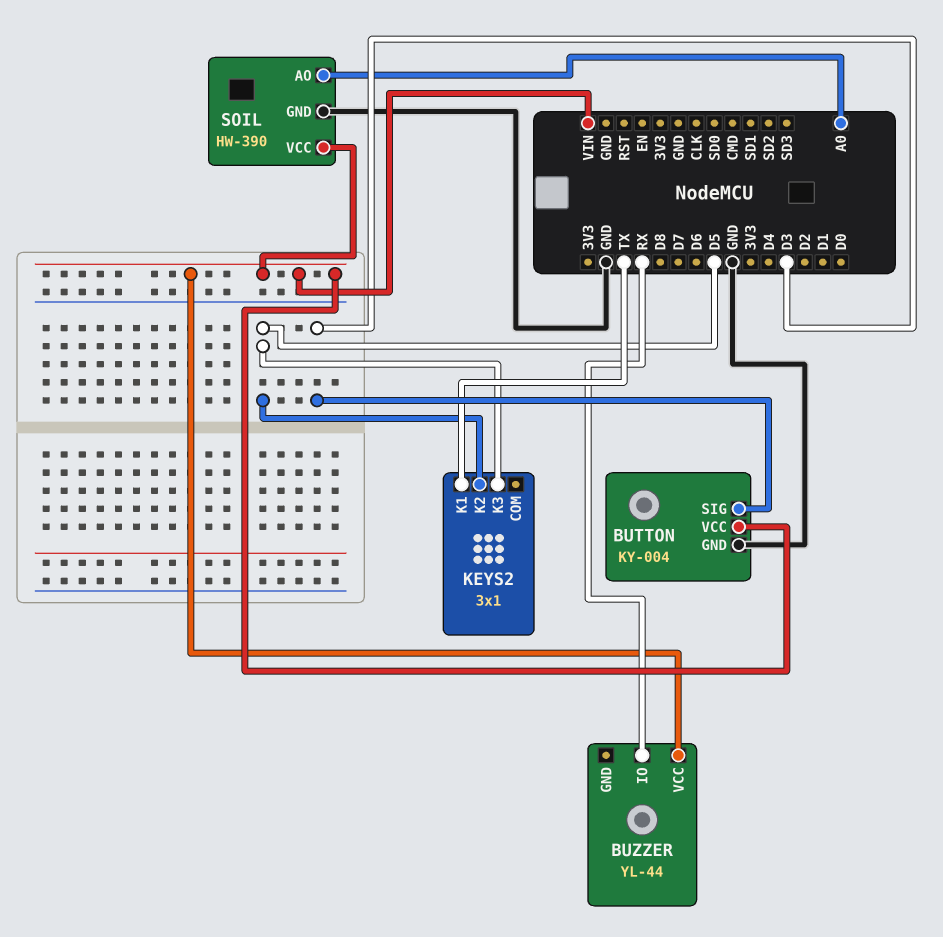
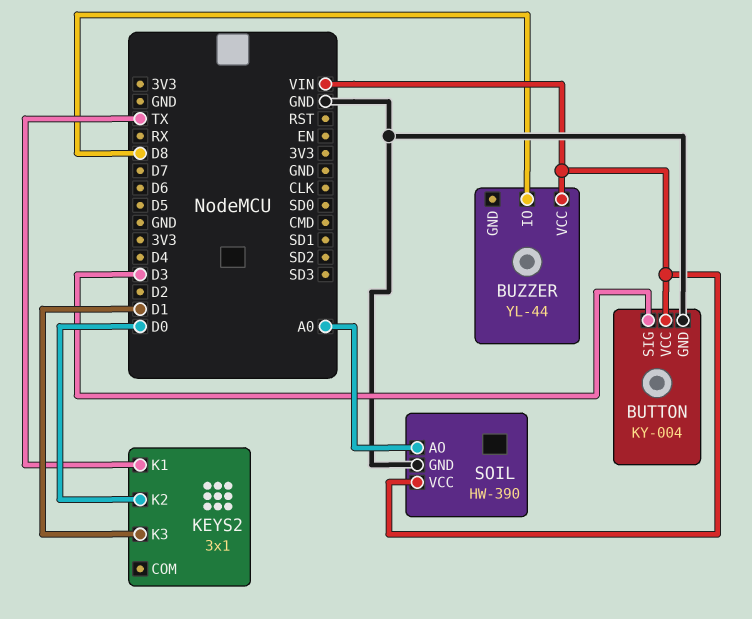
BUZZER pin IO: RX -> D8
KEYS2 pin K2: D5 -> D0
KEYS2 pin K3: D5 -> D1

